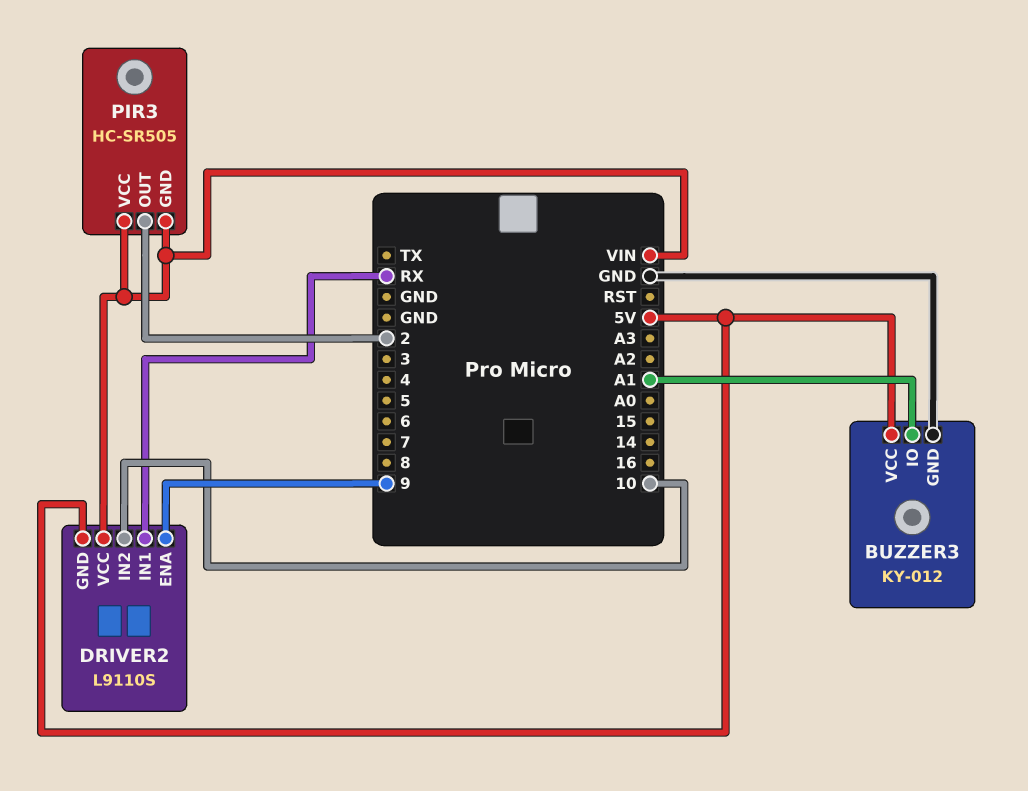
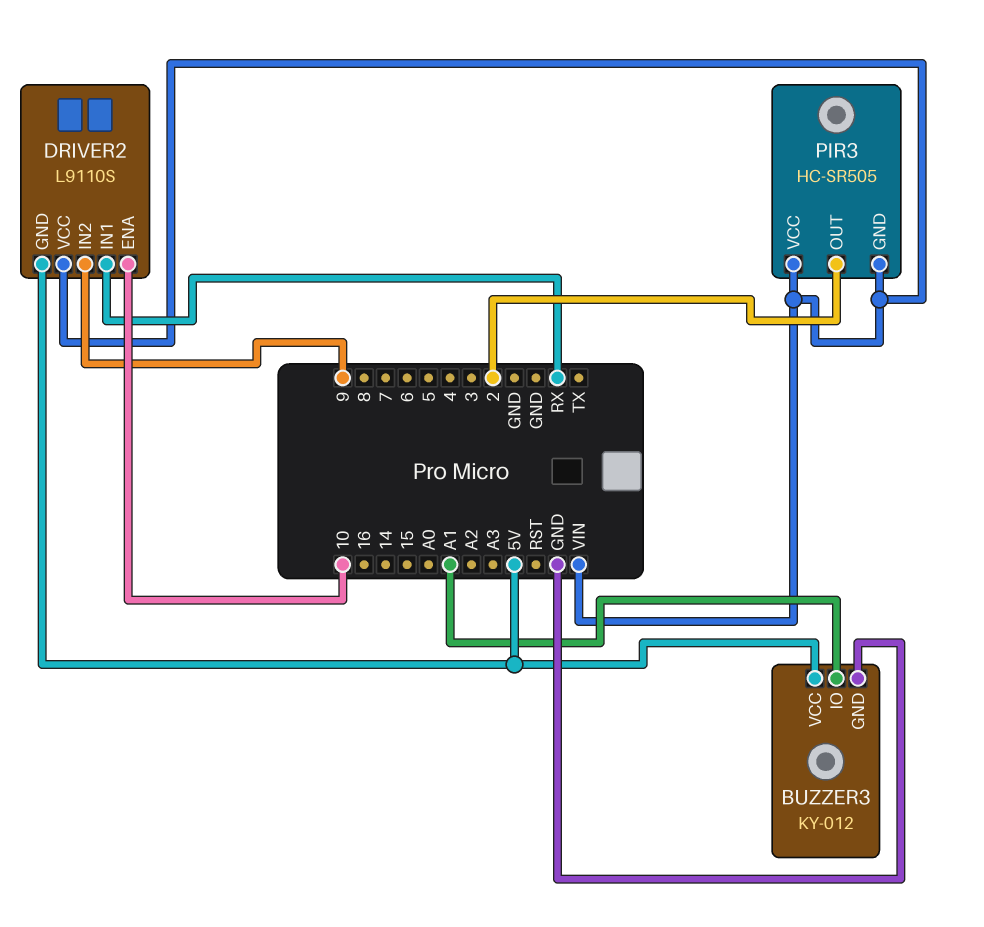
DRIVER2 pin ENA: 9 -> 10
DRIVER2 pin IN2: 10 -> 9

